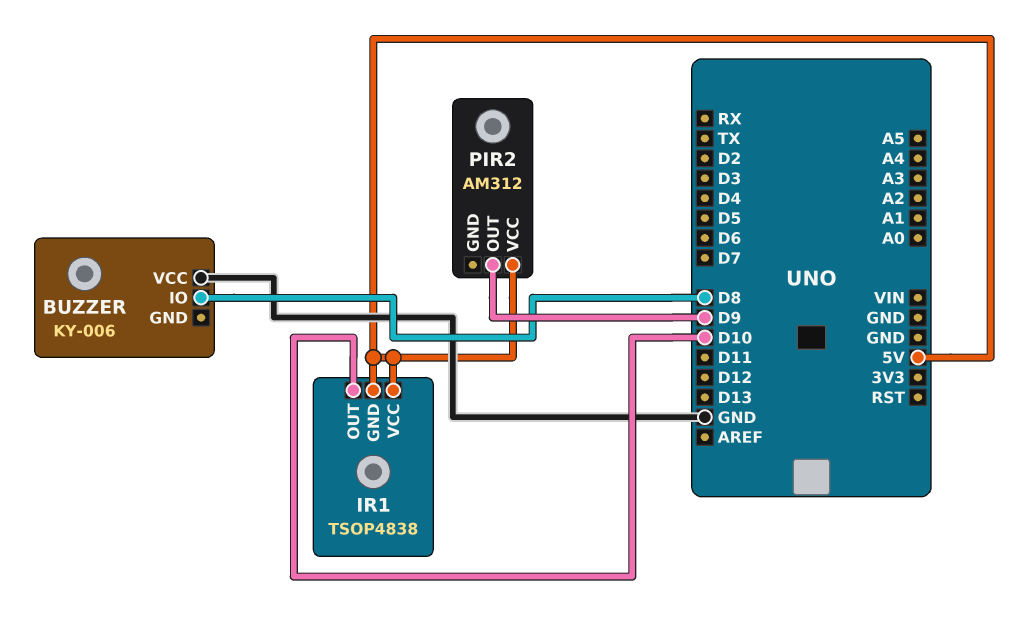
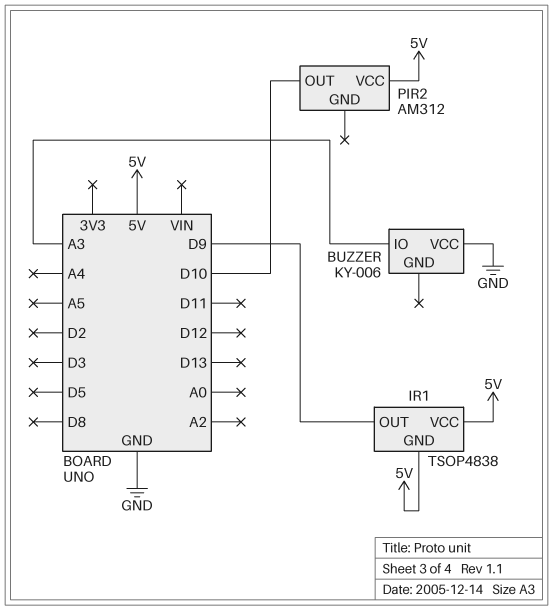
BUZZER pin IO: D8 -> A3
IR1 pin OUT: D10 -> D9
PIR2 pin OUT: D9 -> D10

